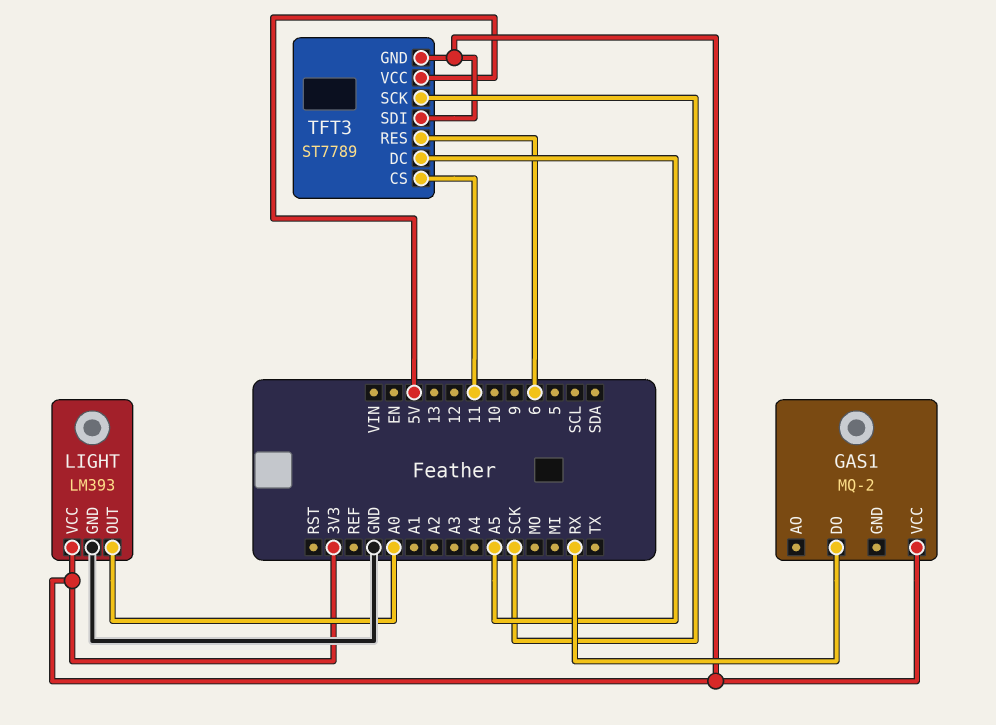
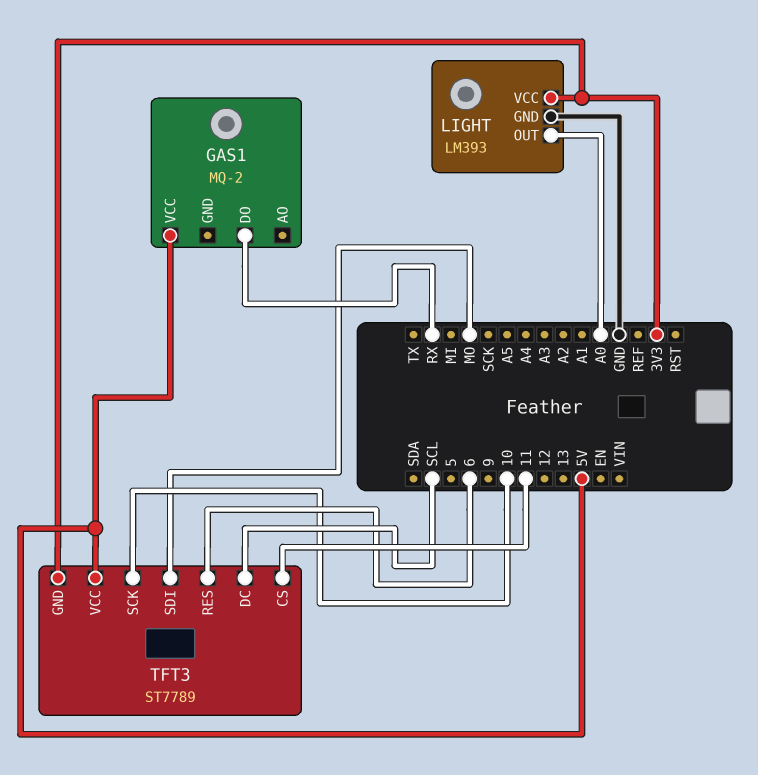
GAS1 pin VCC: 3V3 -> 5V
TFT3 pin DC: A5 -> SCL
TFT3 pin SCK: SCK -> 10
TFT3 pin SDI: 3V3 -> MO

